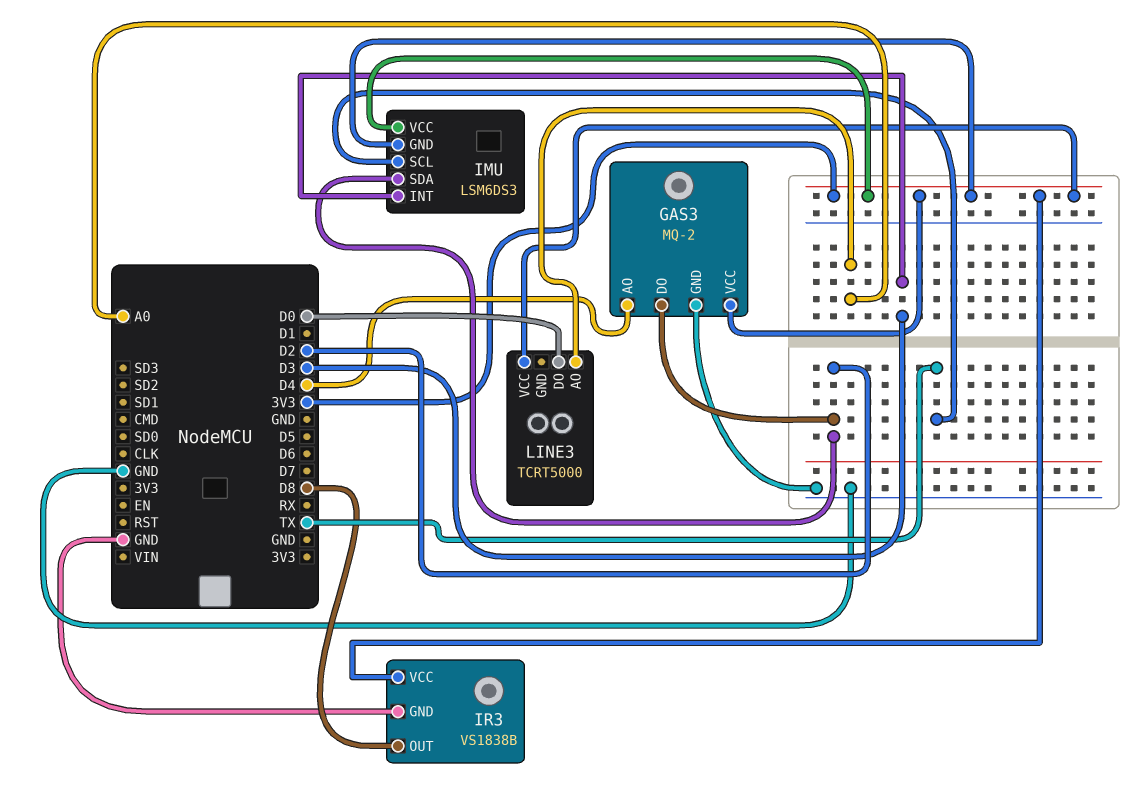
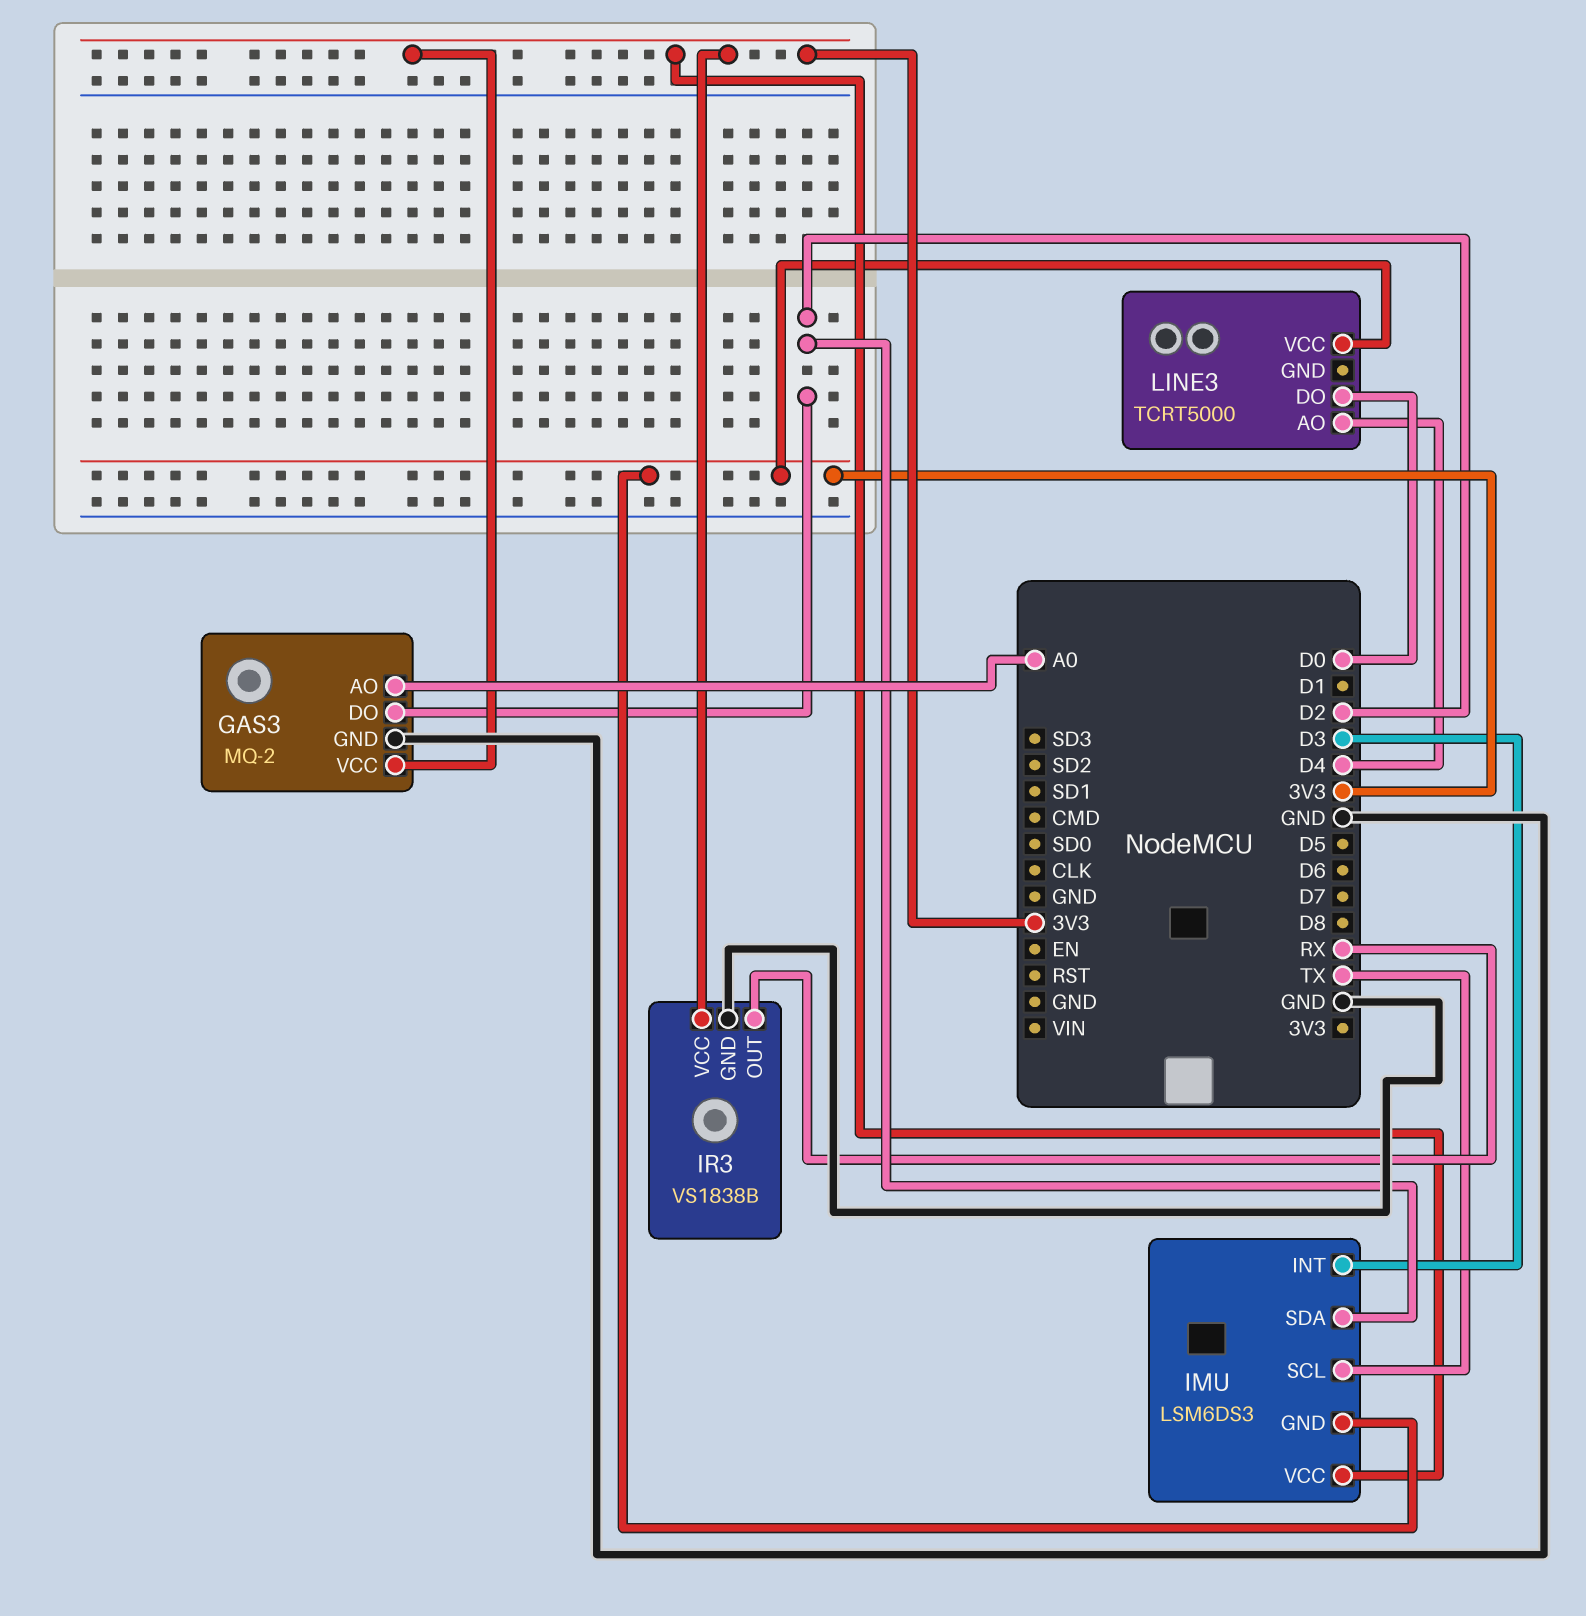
GAS3 pin AO: D4 -> A0
IR3 pin OUT: D8 -> RX
LINE3 pin AO: A0 -> D4

